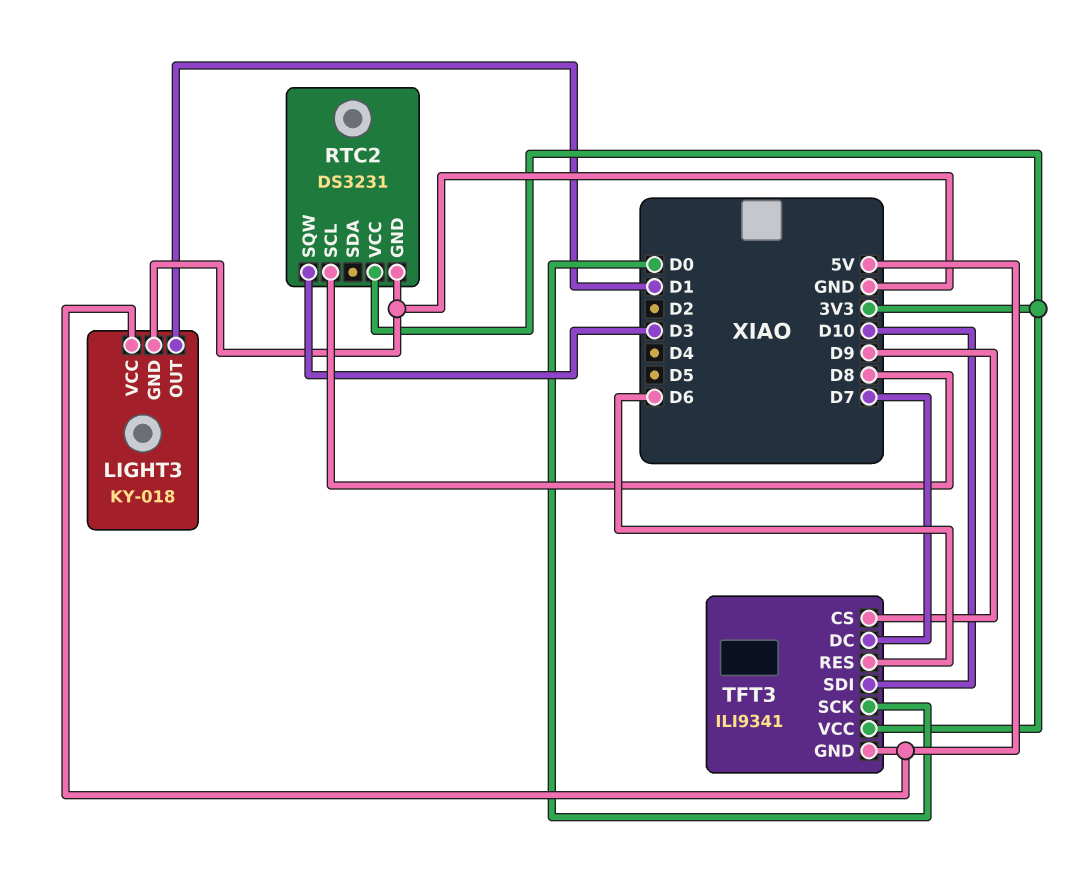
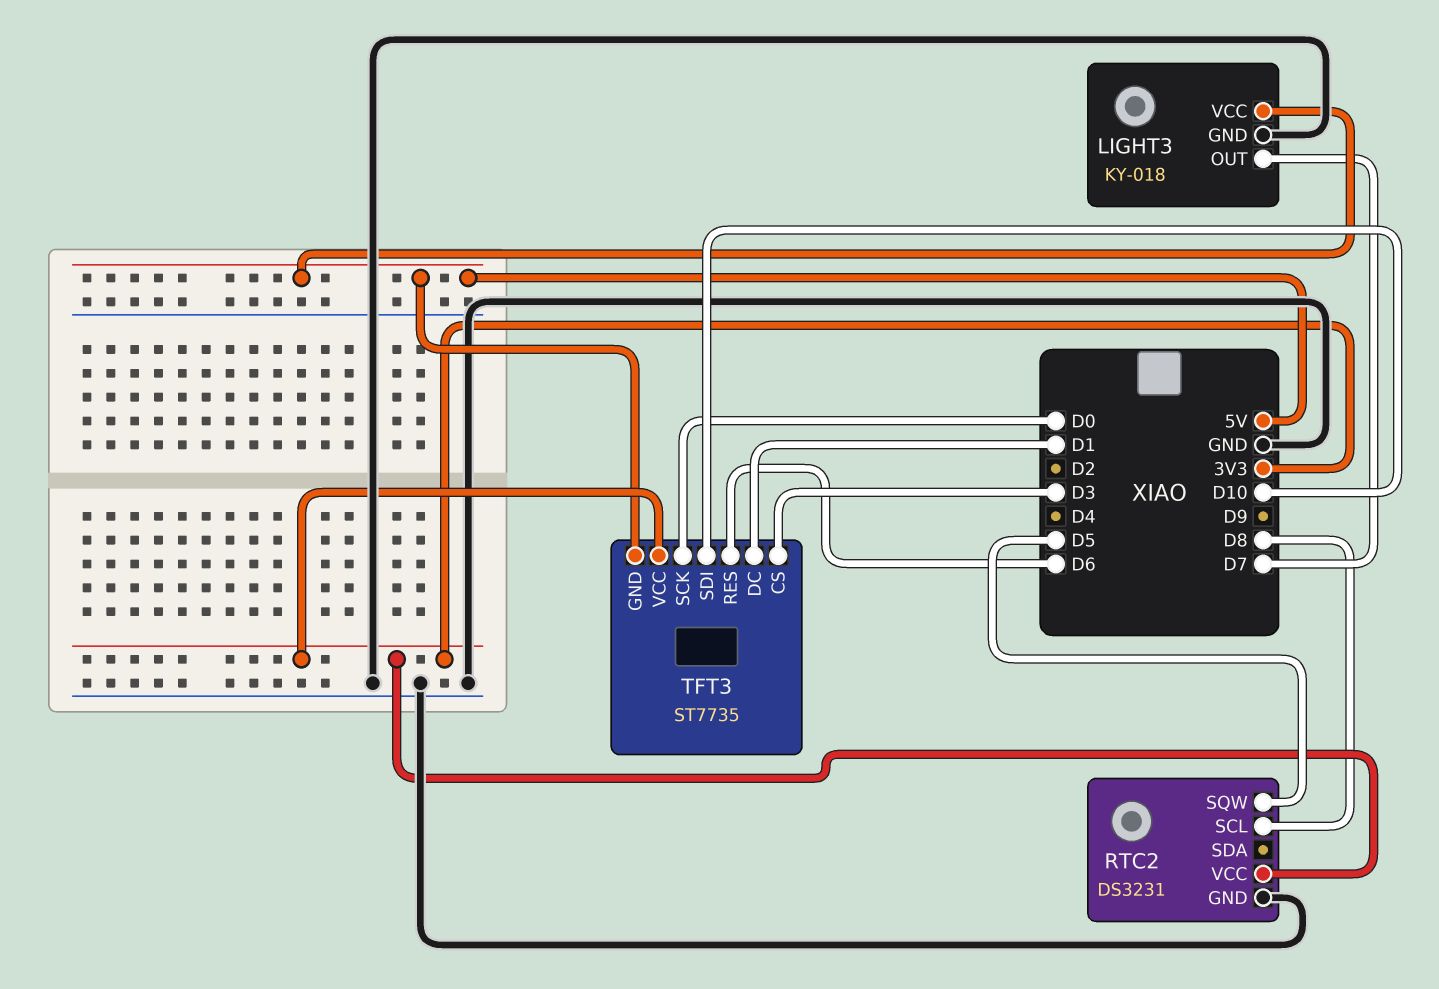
LIGHT3 pin OUT: D1 -> D7
RTC2 pin SQW: D3 -> D5
TFT3: ILI9341 -> ST7735
TFT3 pin CS: D9 -> D3
TFT3 pin DC: D7 -> D1

